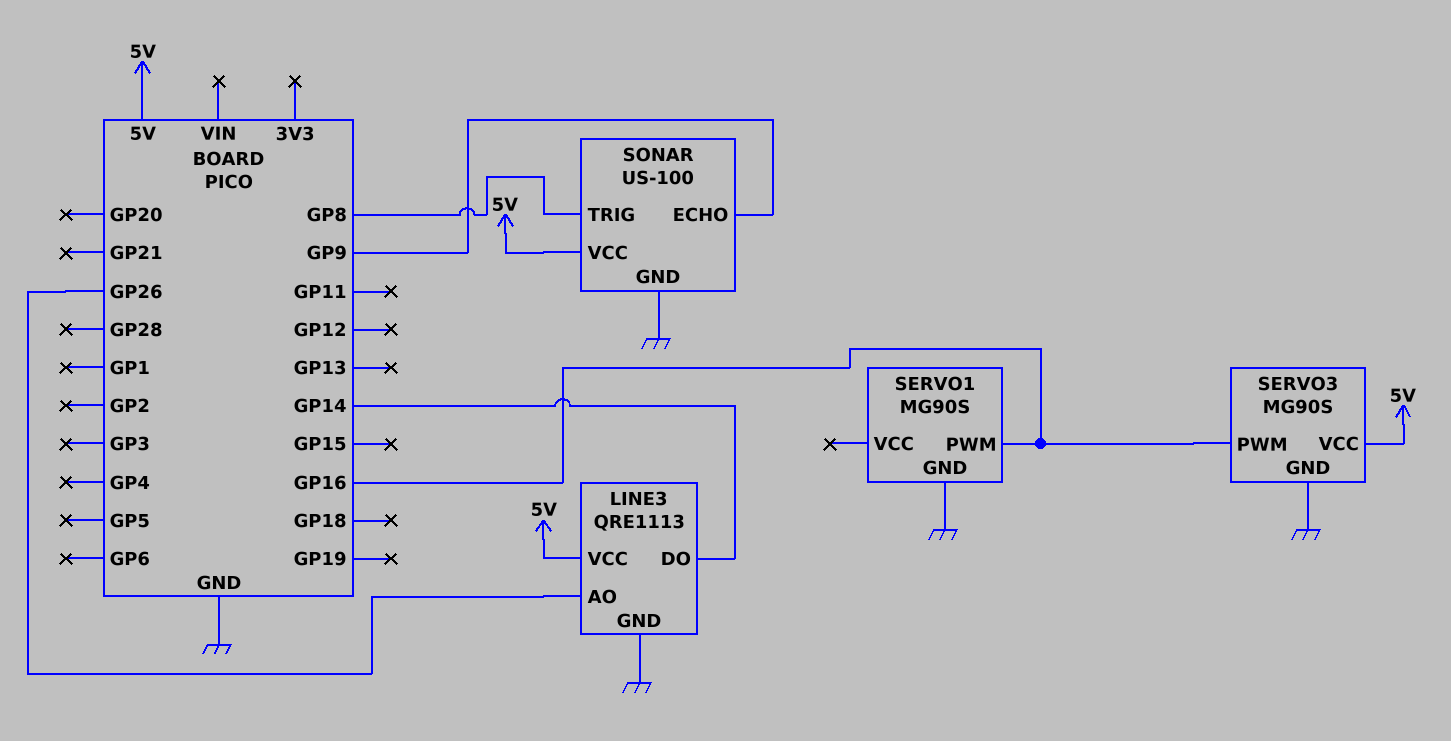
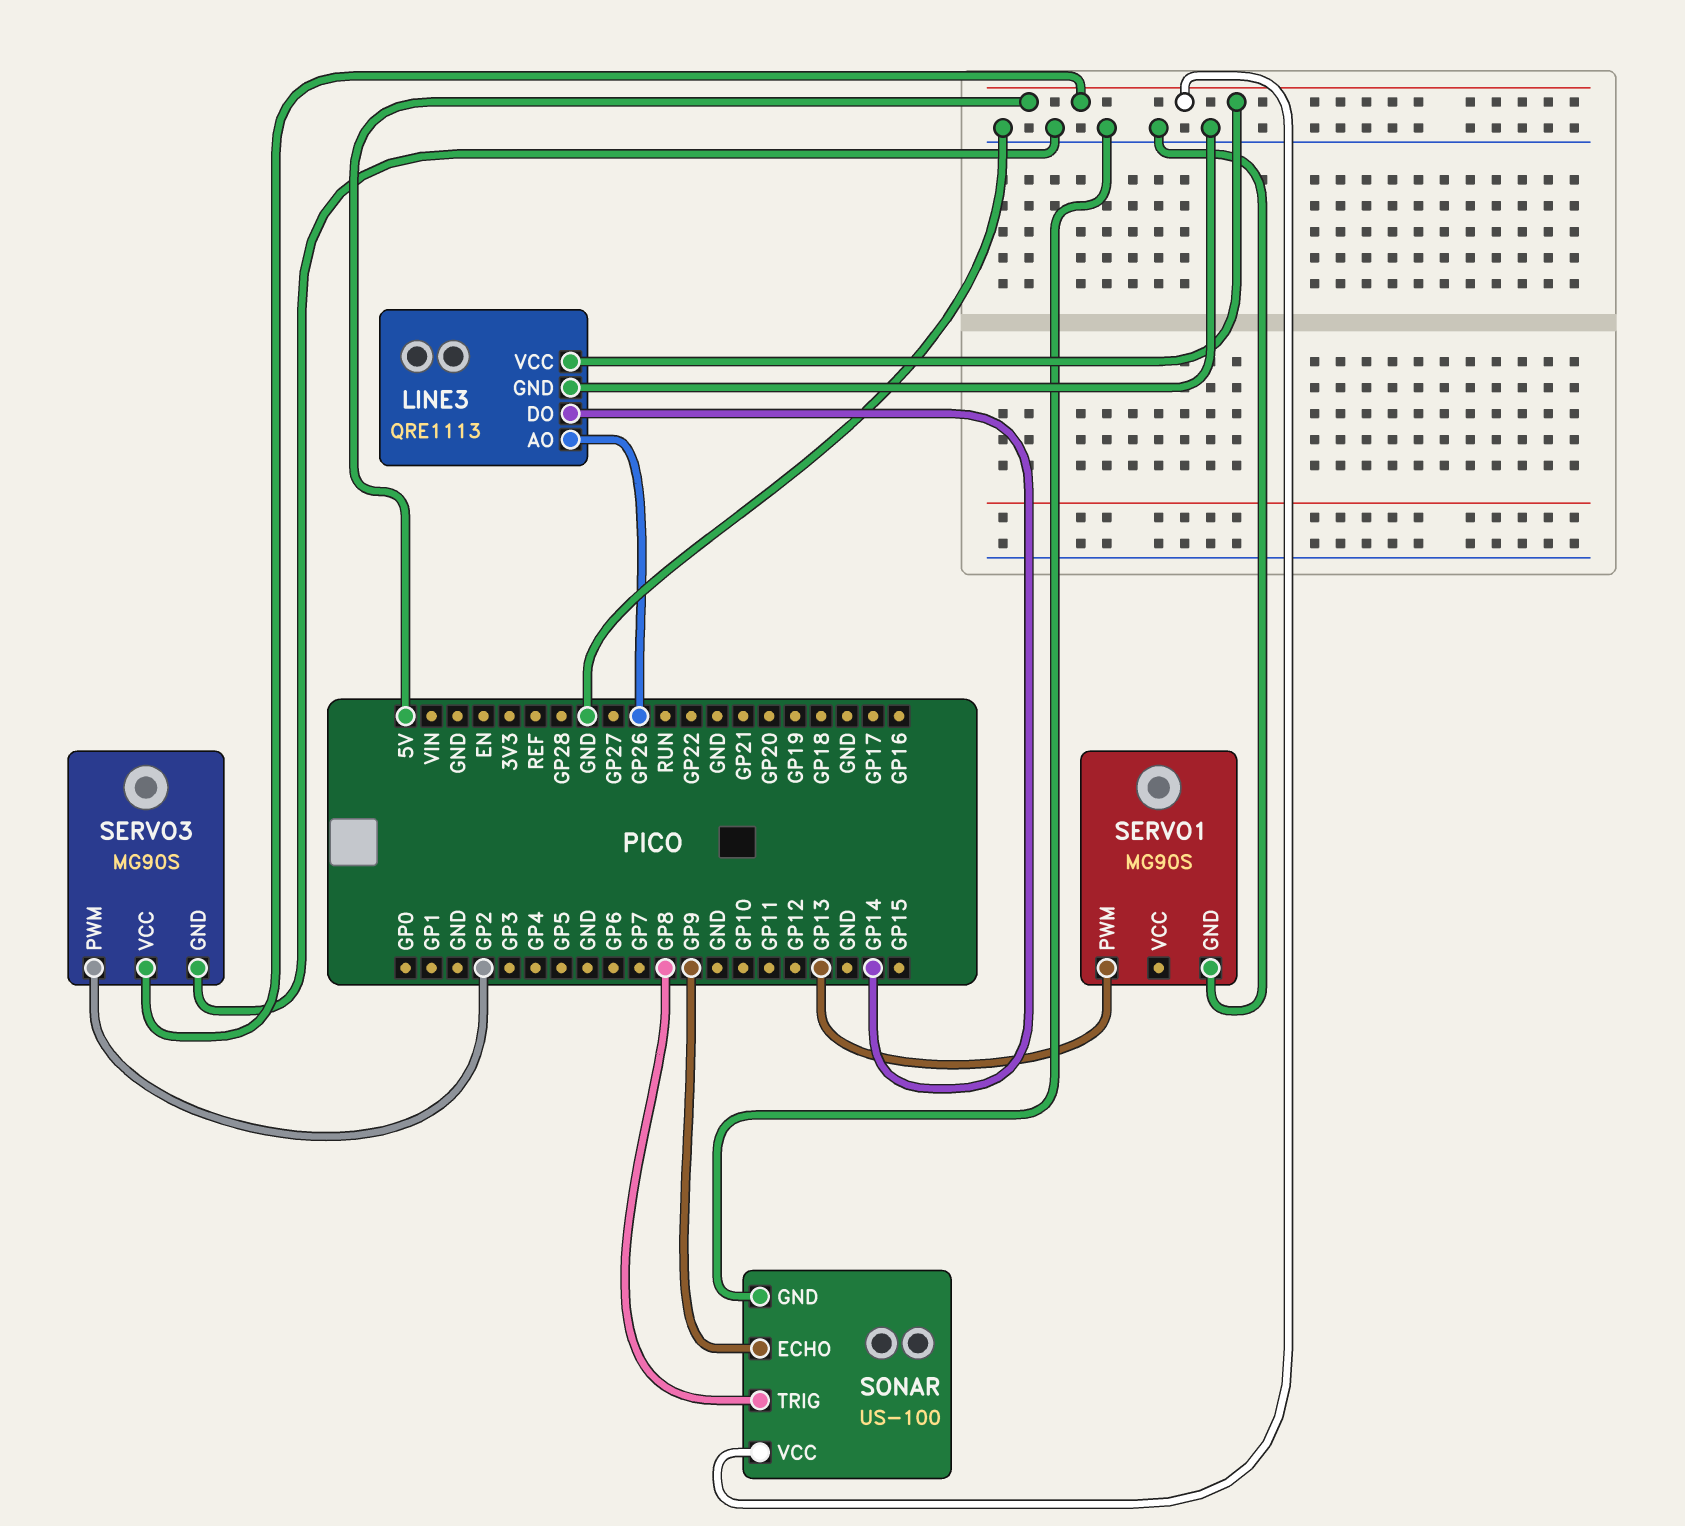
SERVO1 pin PWM: GP16 -> GP13
SERVO3 pin PWM: GP16 -> GP2

